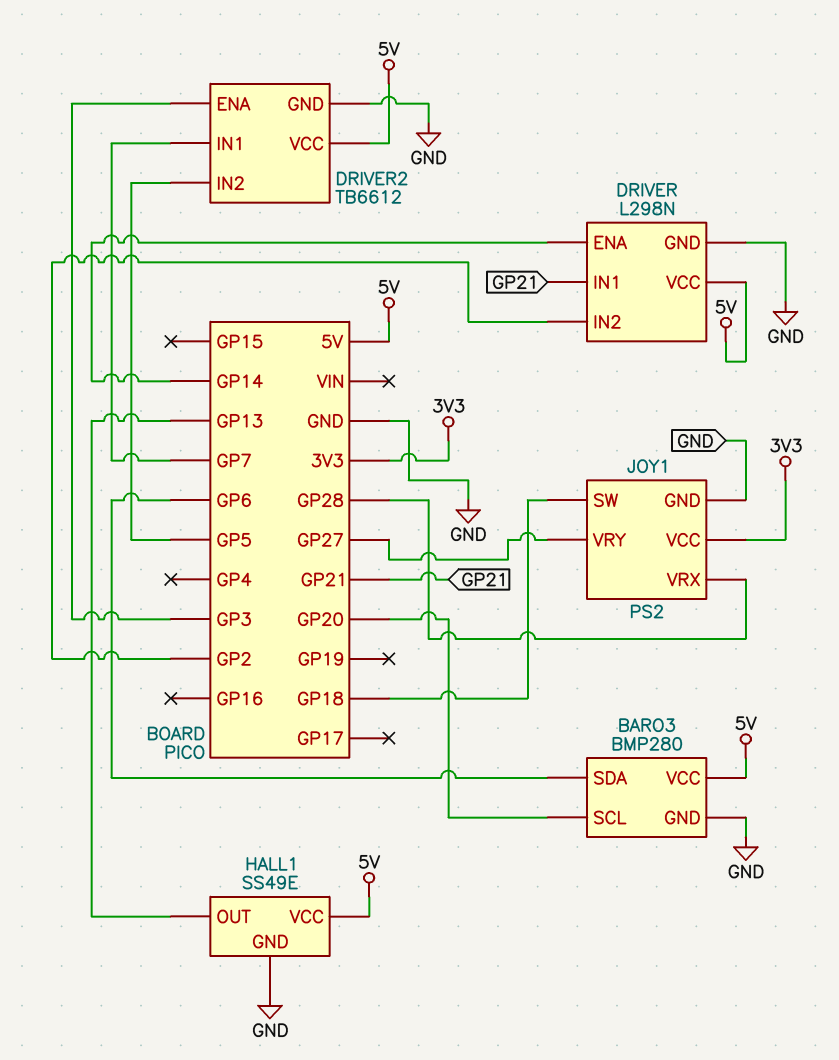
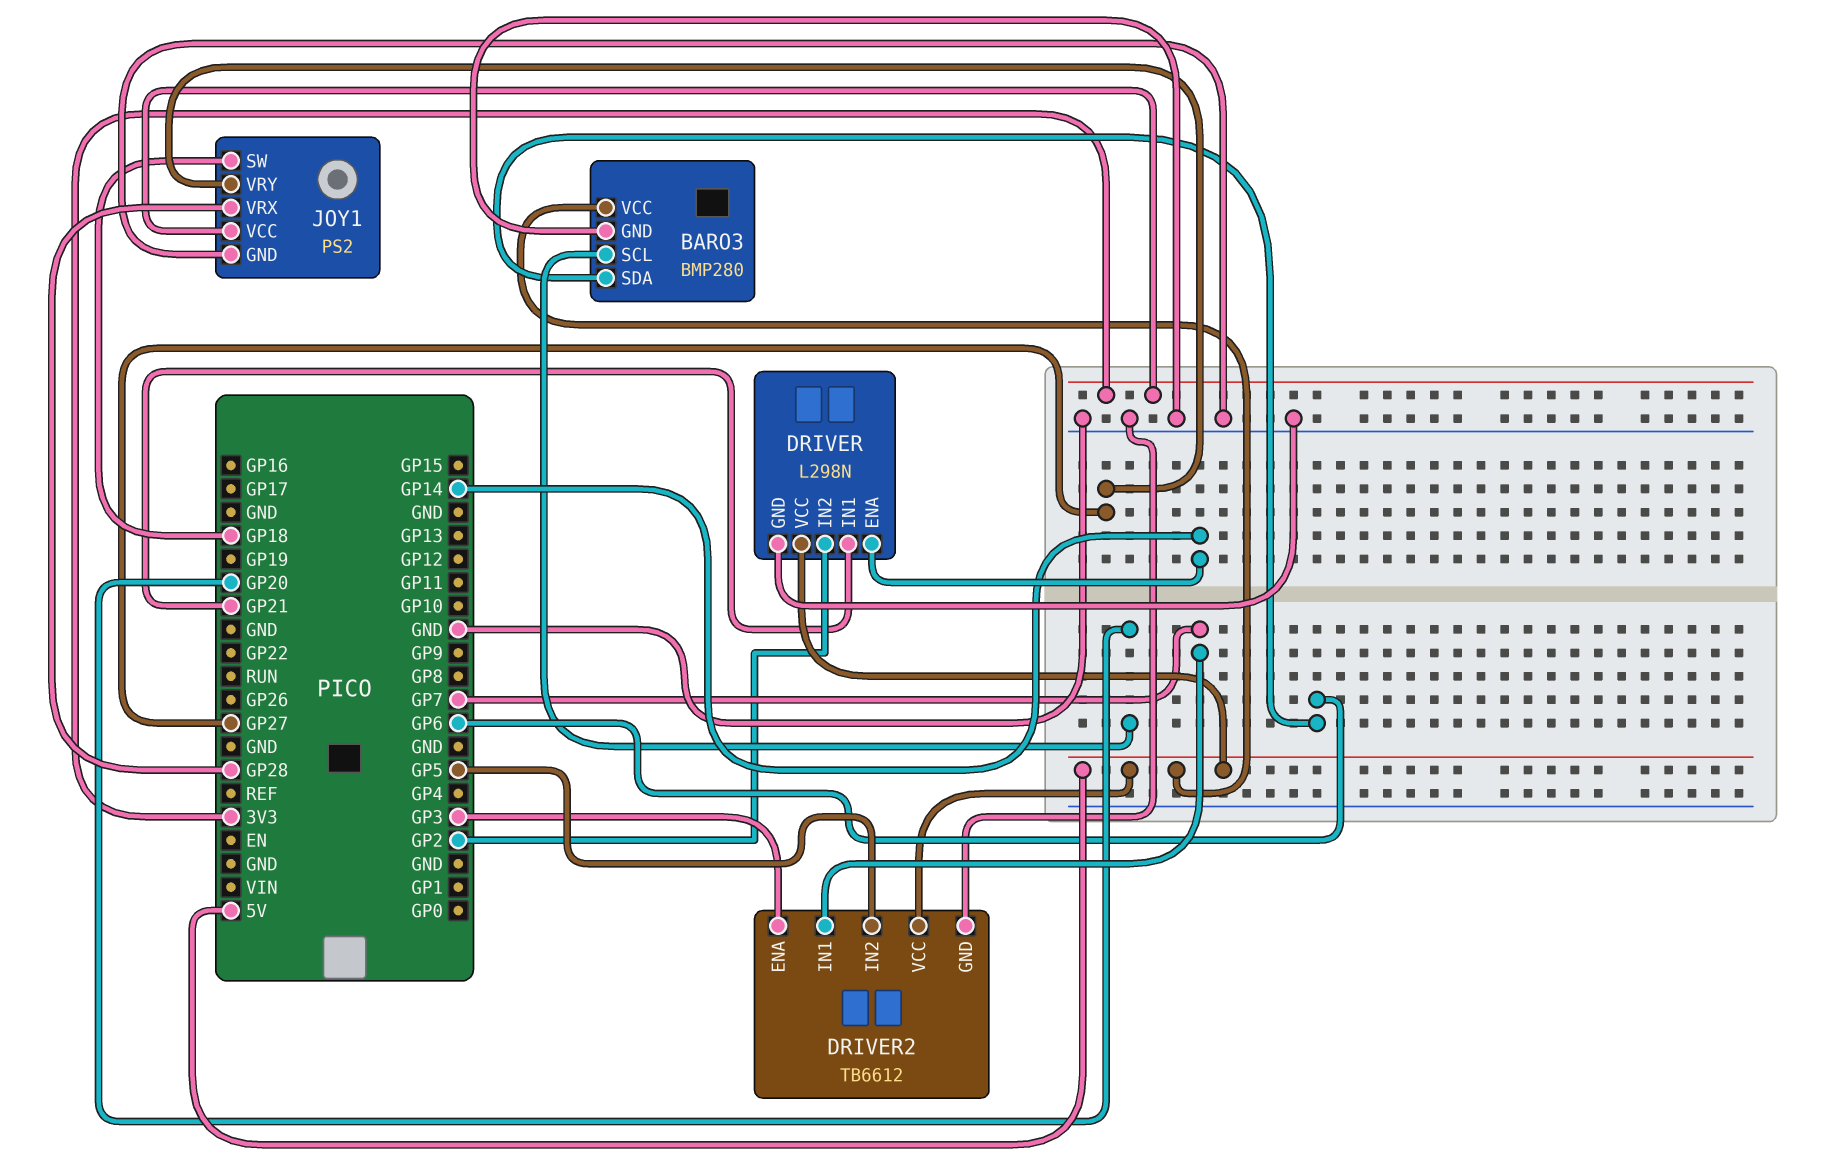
HALL1: SS49E -> none
HALL1 pin GND: GND -> none
HALL1 pin OUT: GP13 -> none
HALL1 pin VCC: 5V -> none

